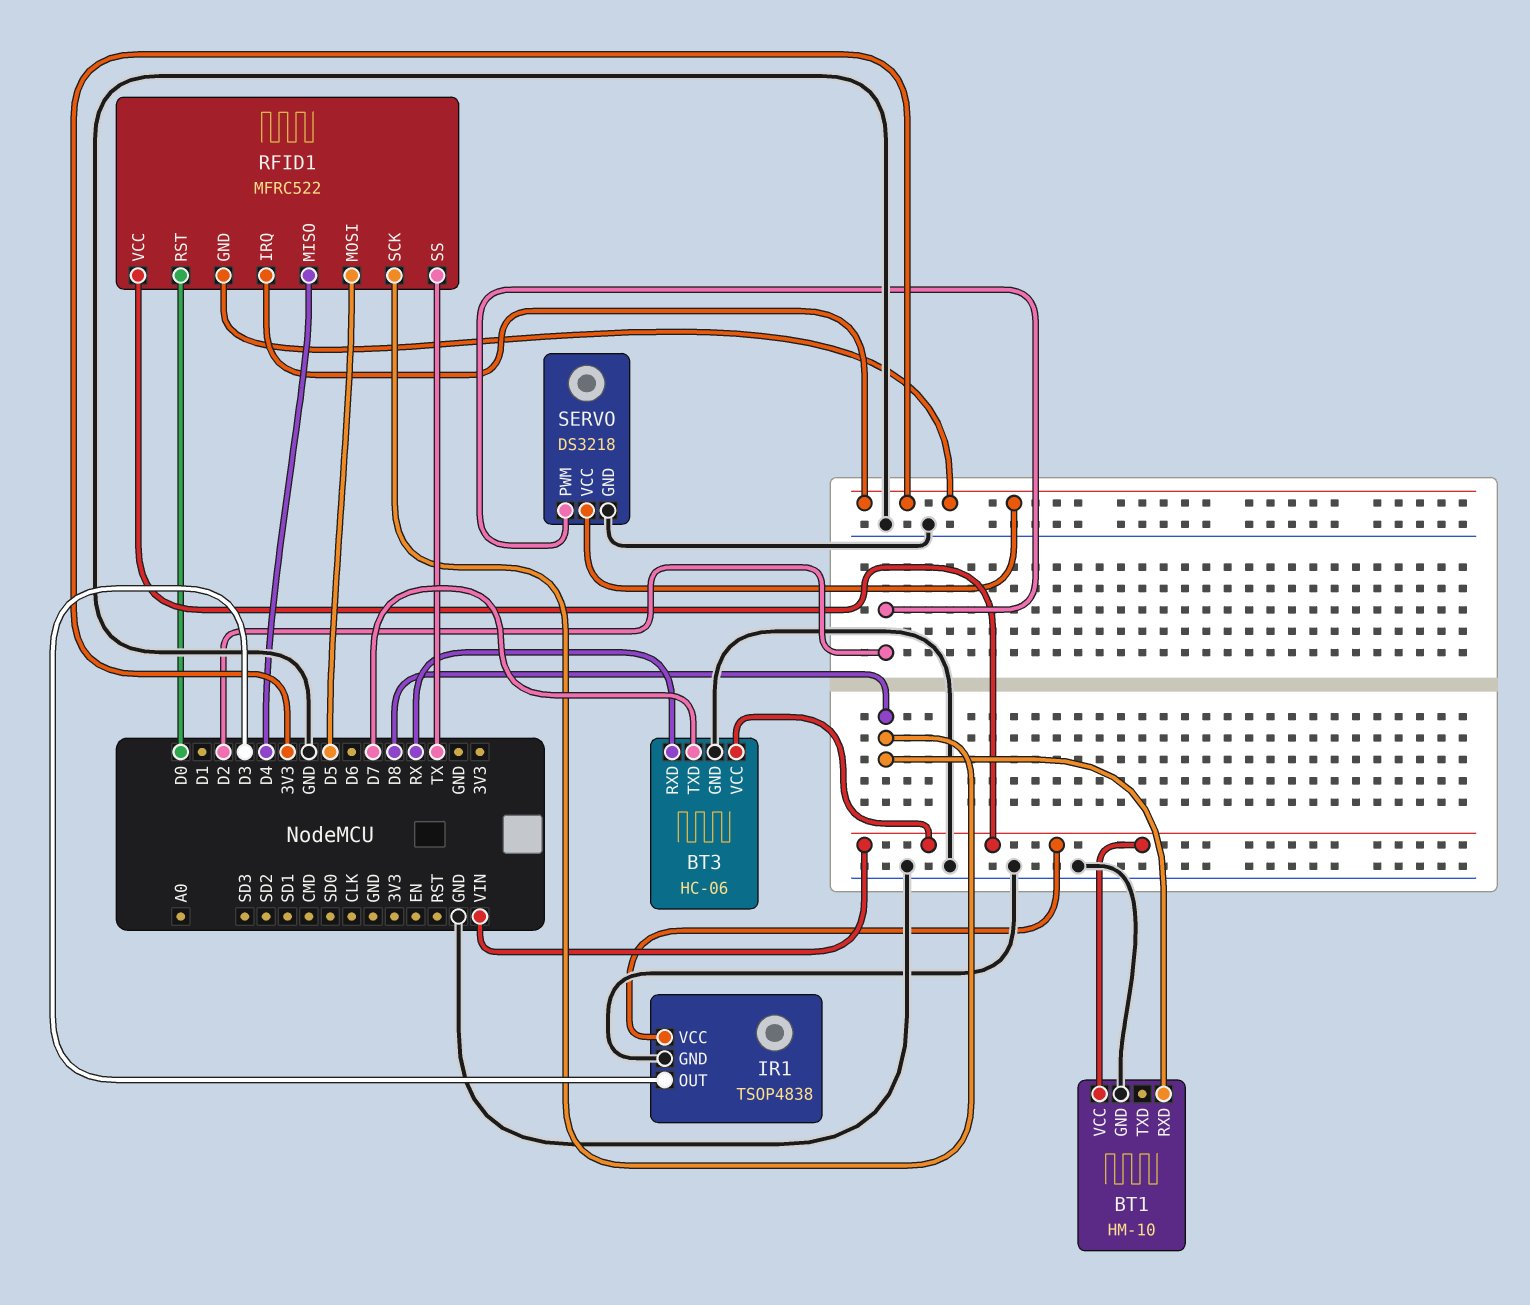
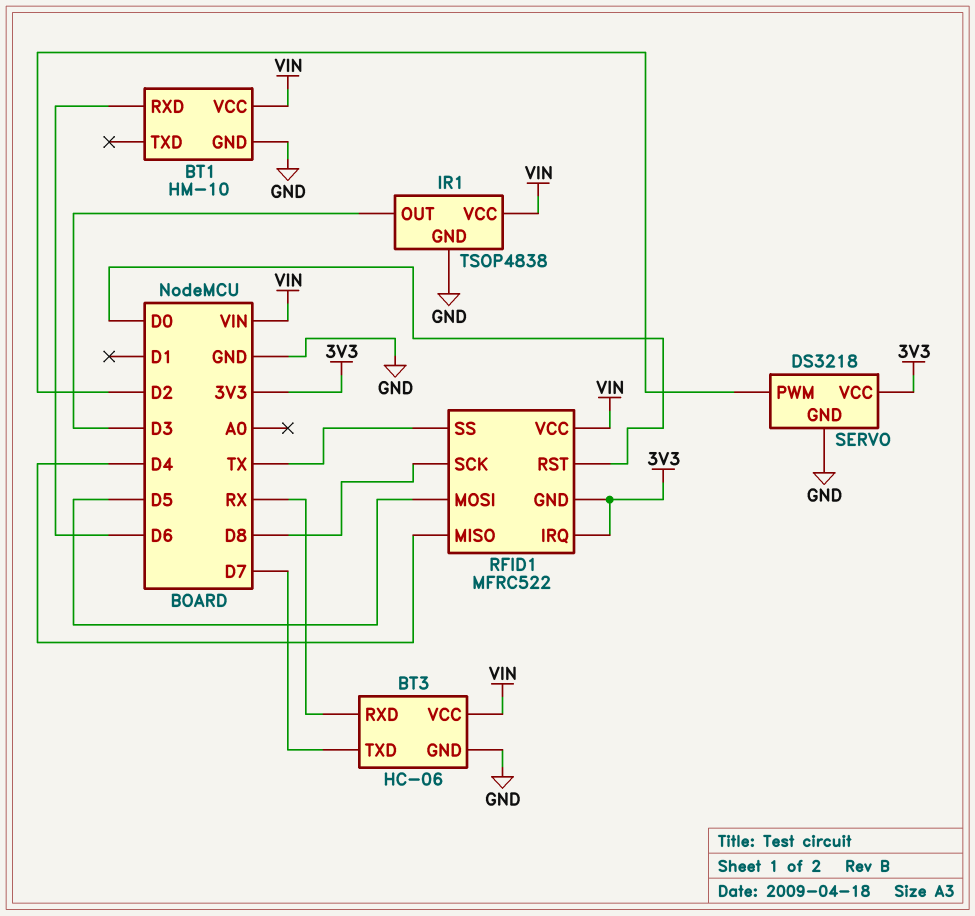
BT1 pin RXD: D8 -> D6

